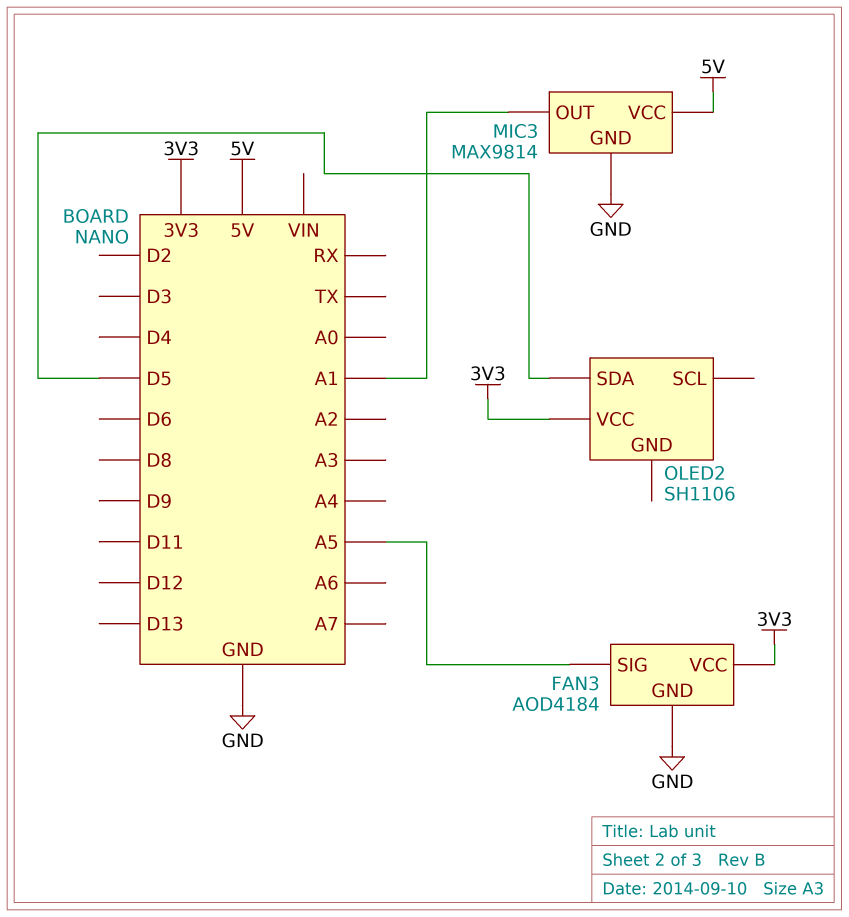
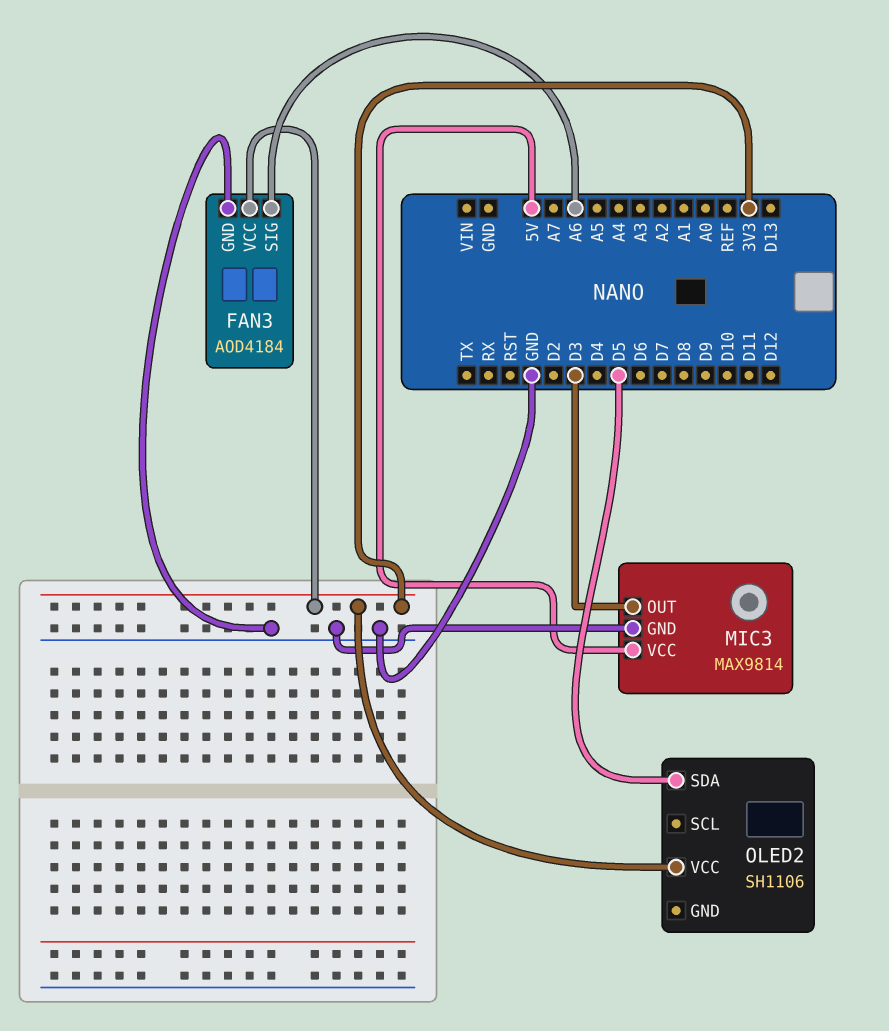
FAN3 pin SIG: A5 -> A6
MIC3 pin OUT: A1 -> D3

